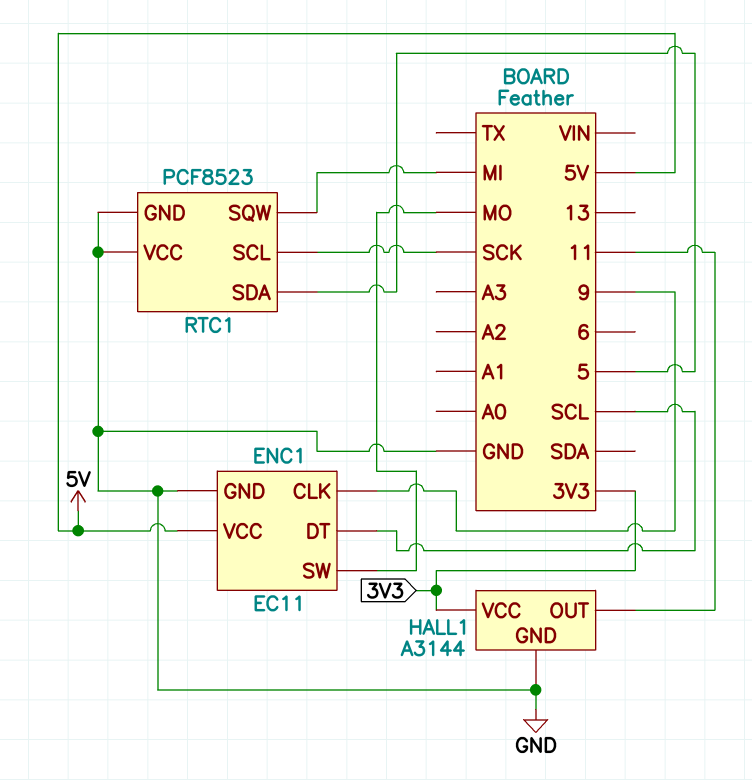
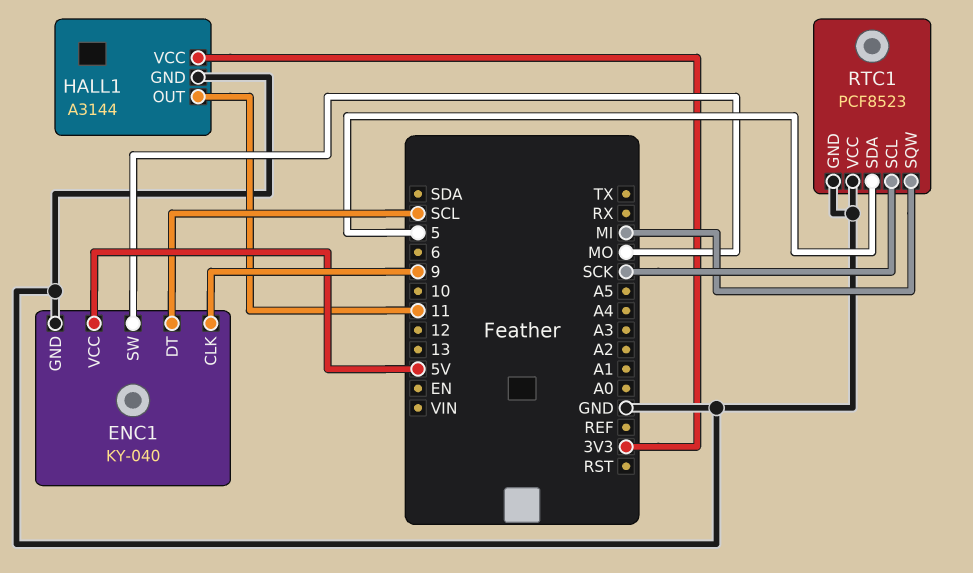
ENC1: EC11 -> KY-040

